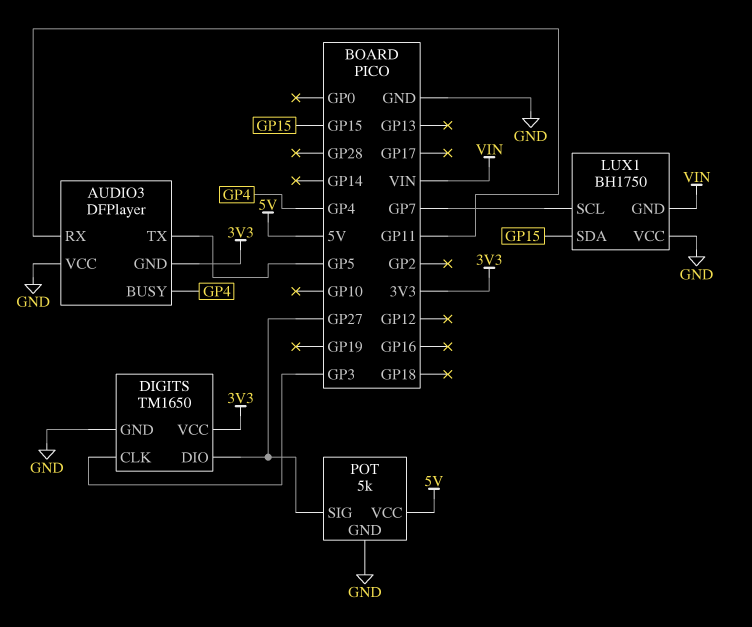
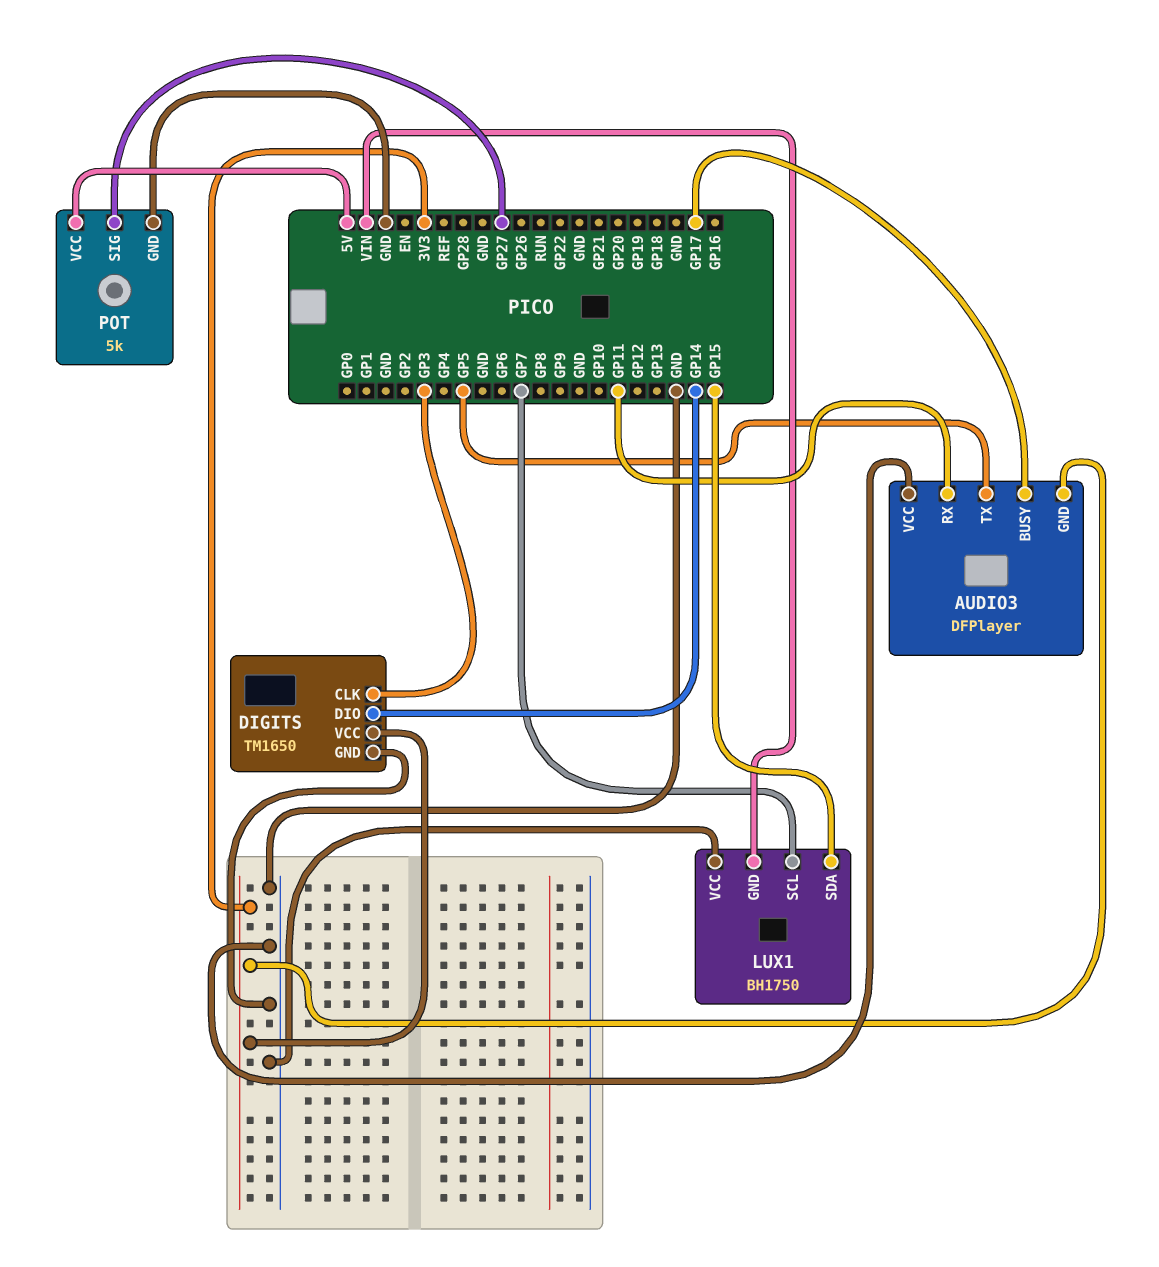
AUDIO3 pin BUSY: GP4 -> GP17
DIGITS pin DIO: GP27 -> GP14

